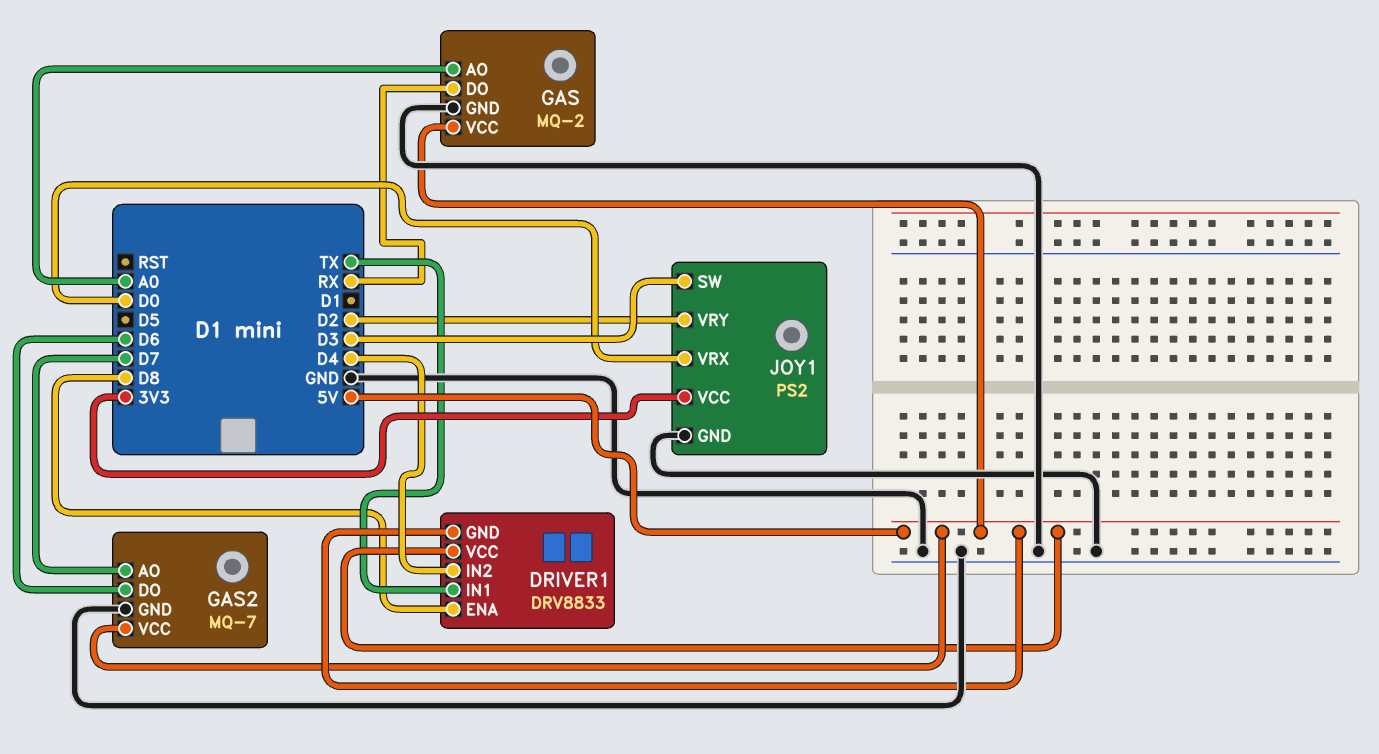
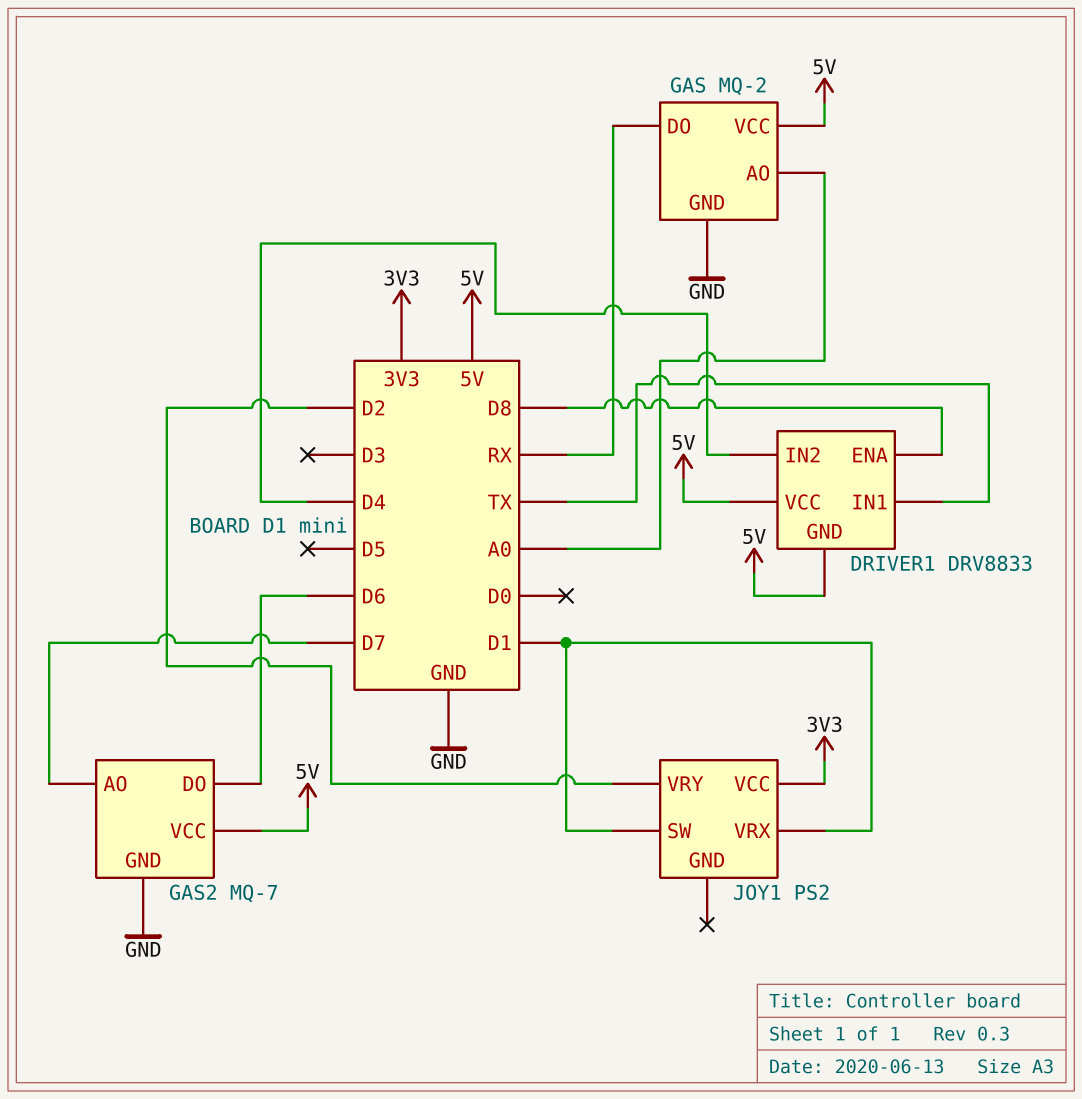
JOY1 pin GND: GND -> none
JOY1 pin SW: D3 -> D1
JOY1 pin VRX: D0 -> D1

